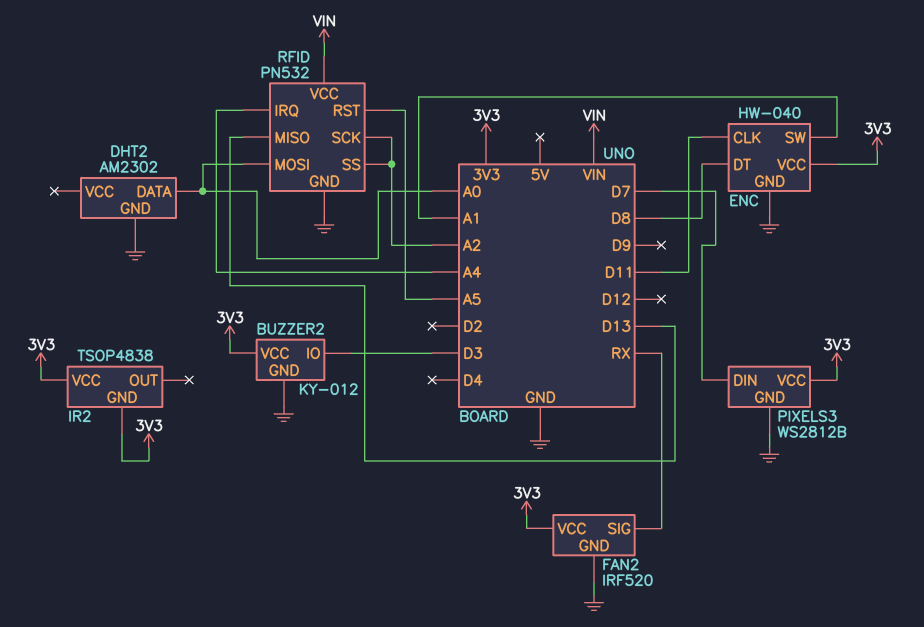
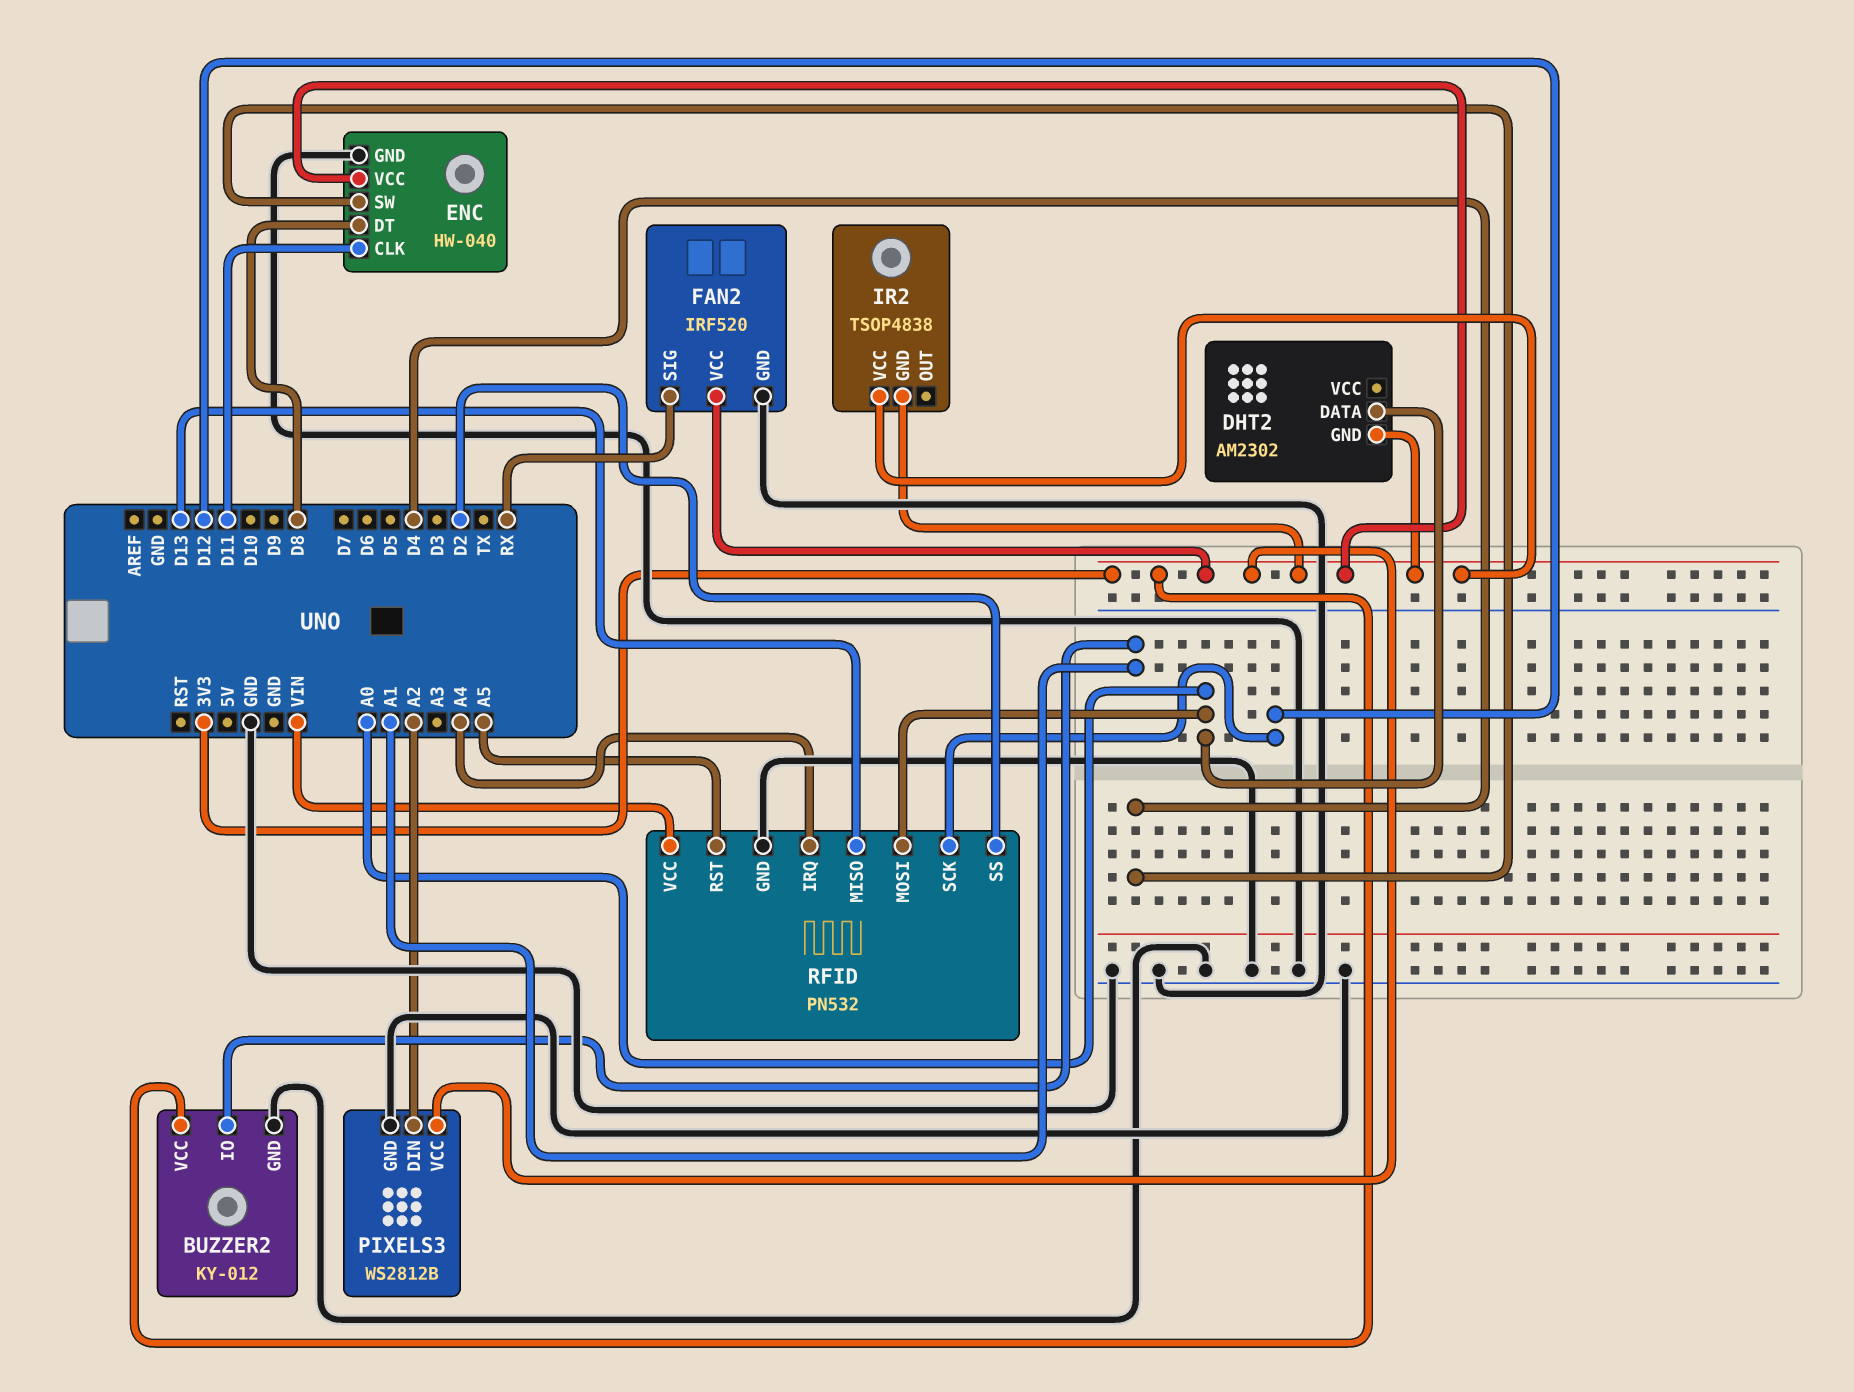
BUZZER2 pin IO: D3 -> A1
DHT2 pin GND: GND -> 3V3
ENC pin SW: A1 -> D4
PIXELS3 pin DIN: D7 -> A2
RFID pin SCK: A2 -> D12
RFID pin SS: A2 -> D2

